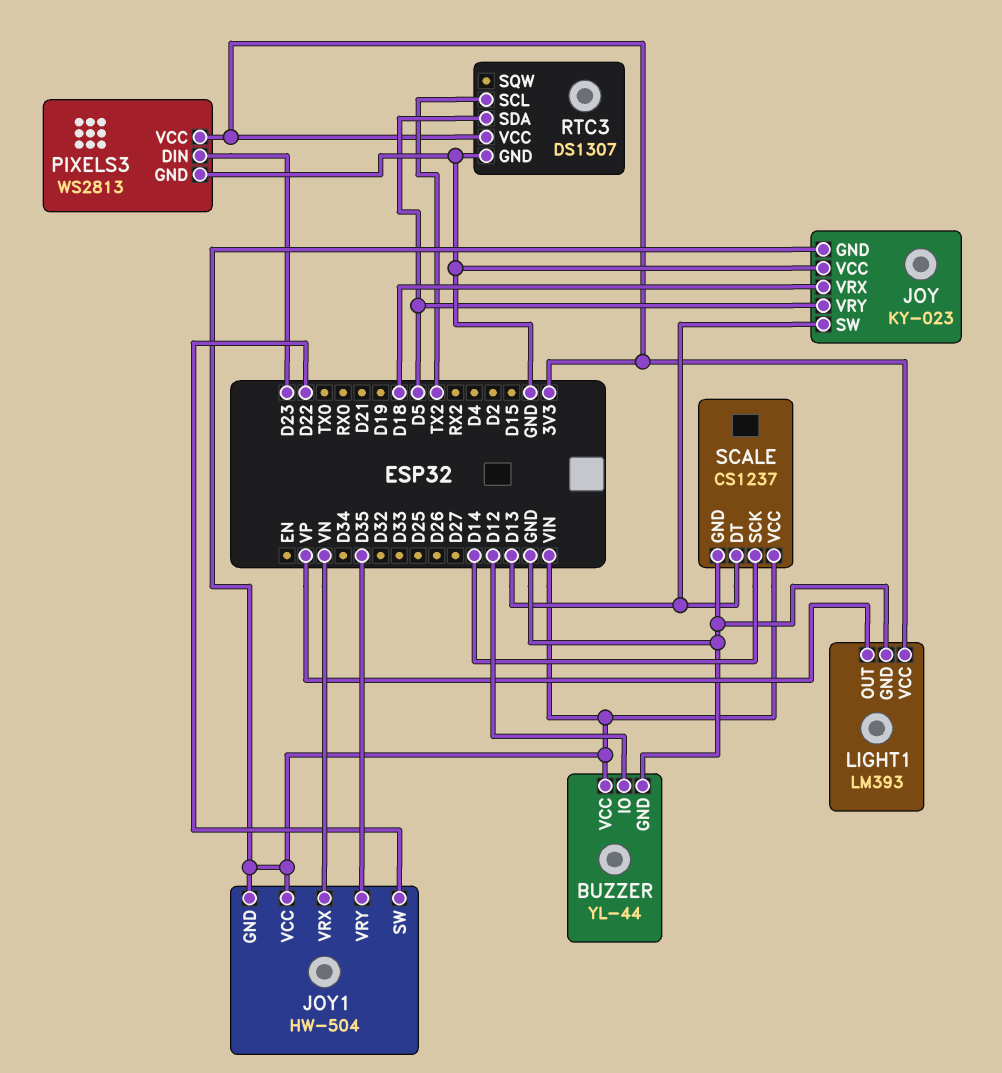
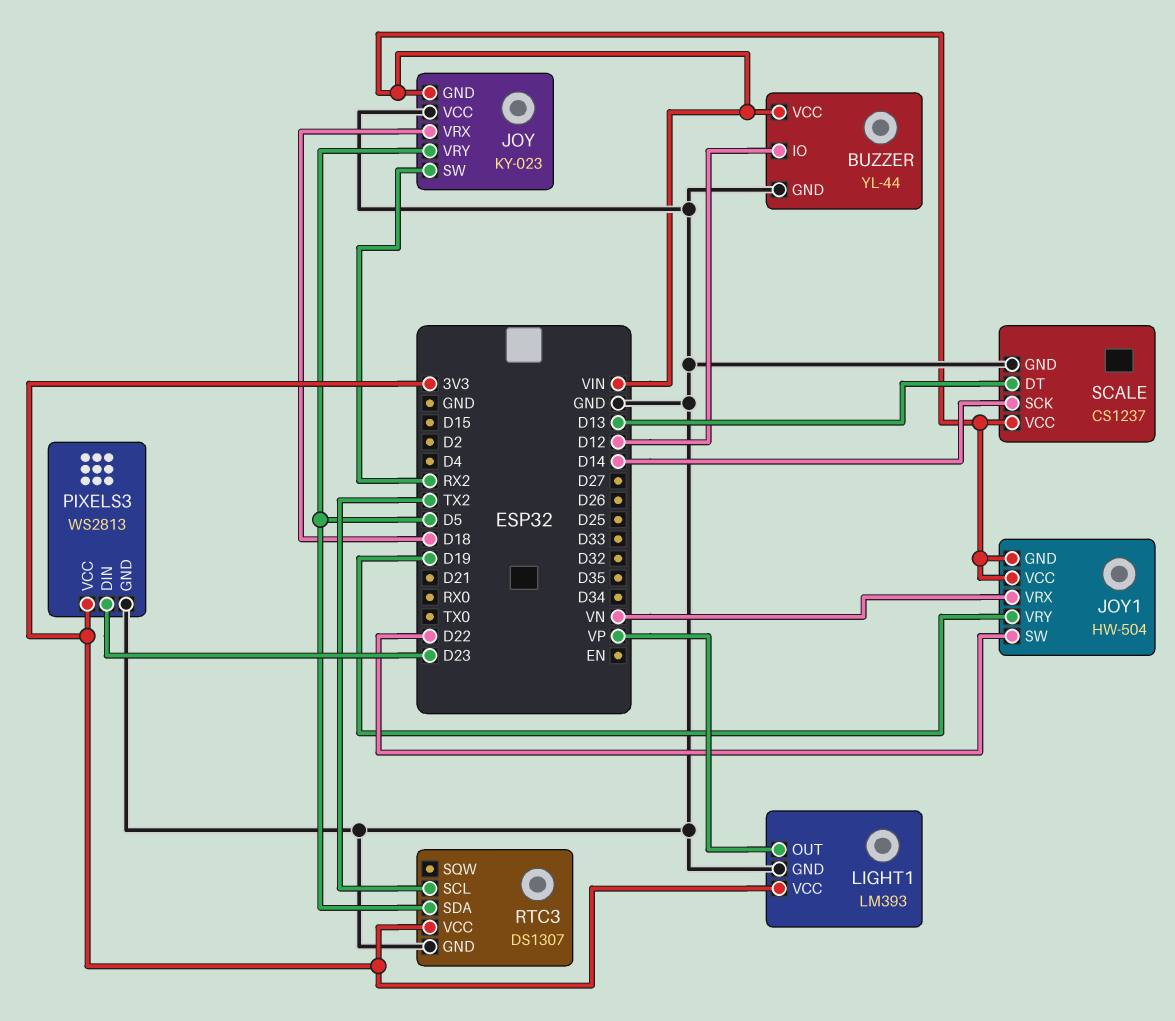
JOY pin SW: D13 -> RX2
JOY1 pin VRY: D35 -> D19

